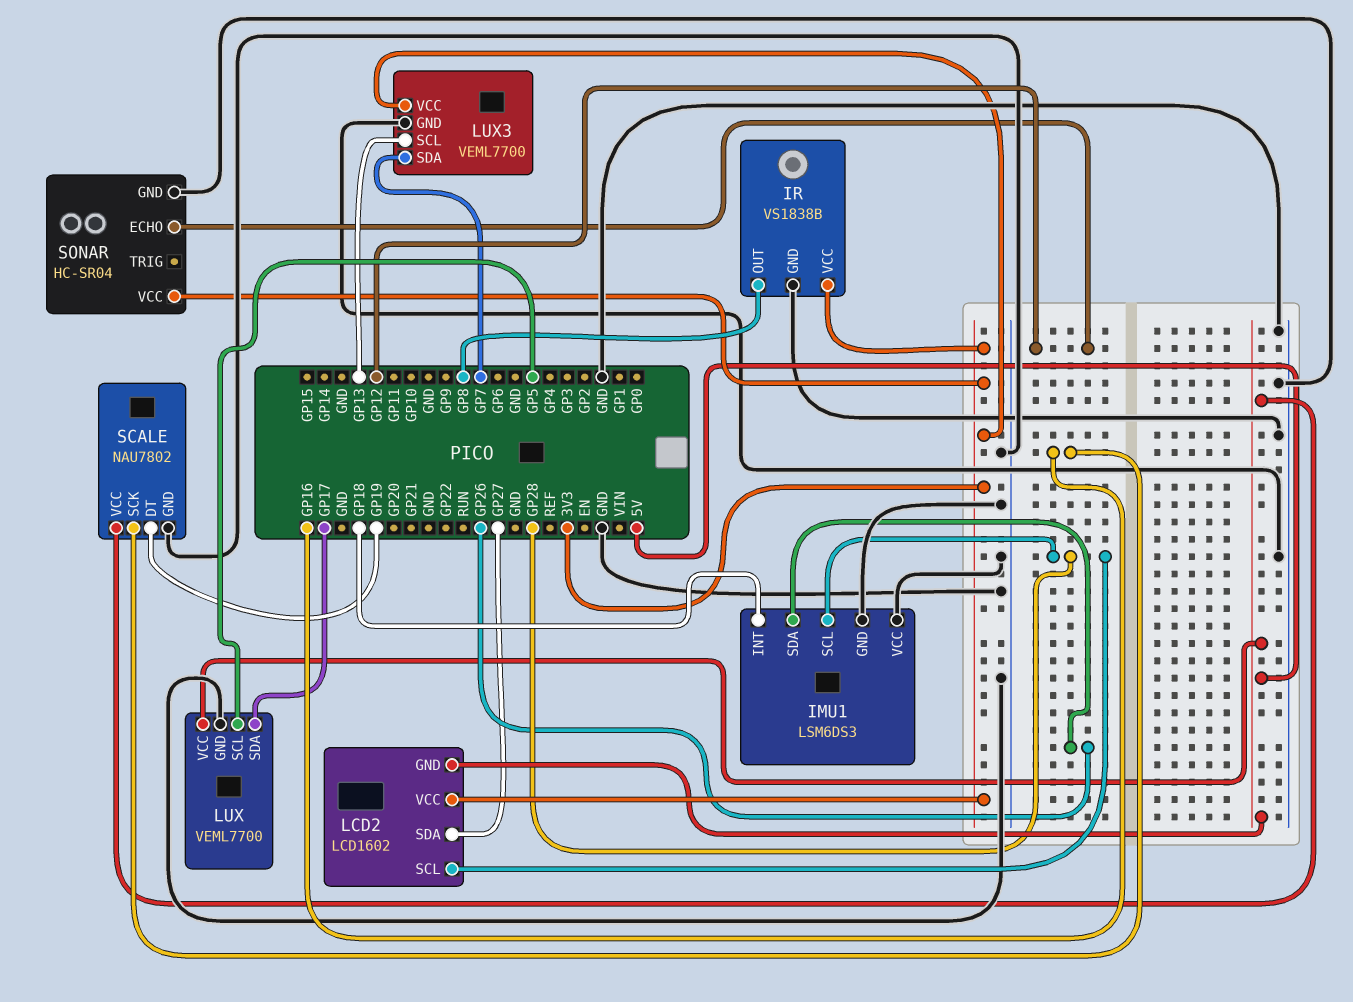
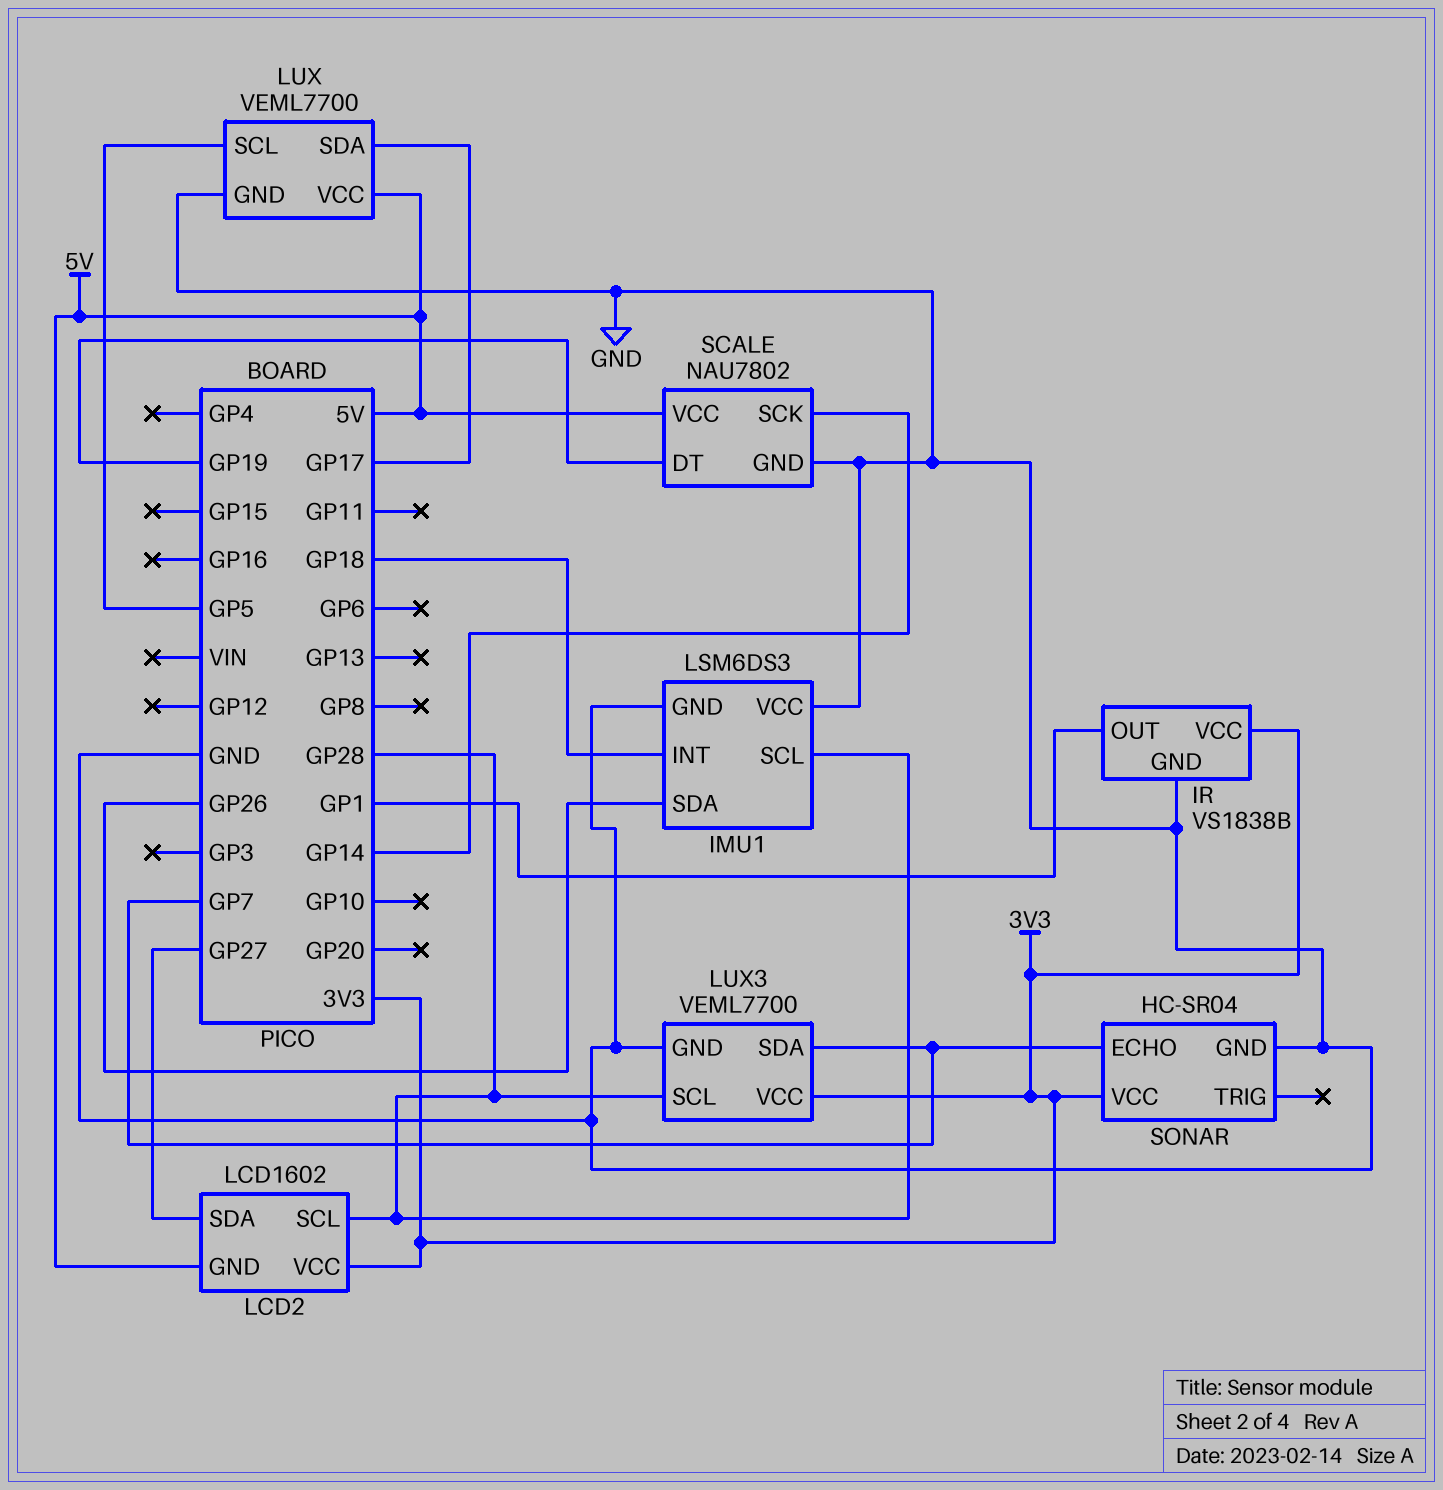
IR pin OUT: GP8 -> GP1
LUX3 pin SCL: GP13 -> GP28
SCALE pin SCK: GP16 -> GP14
SONAR pin ECHO: GP12 -> GP7

